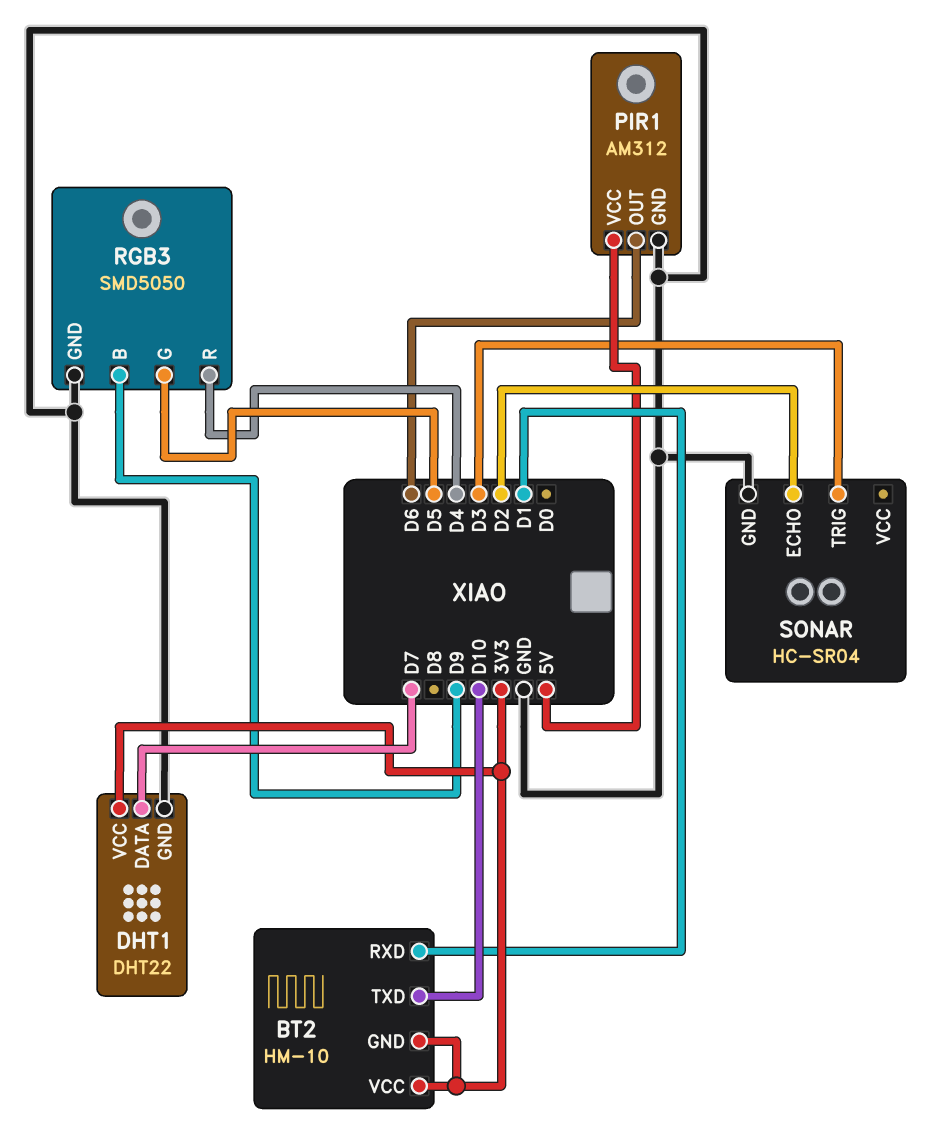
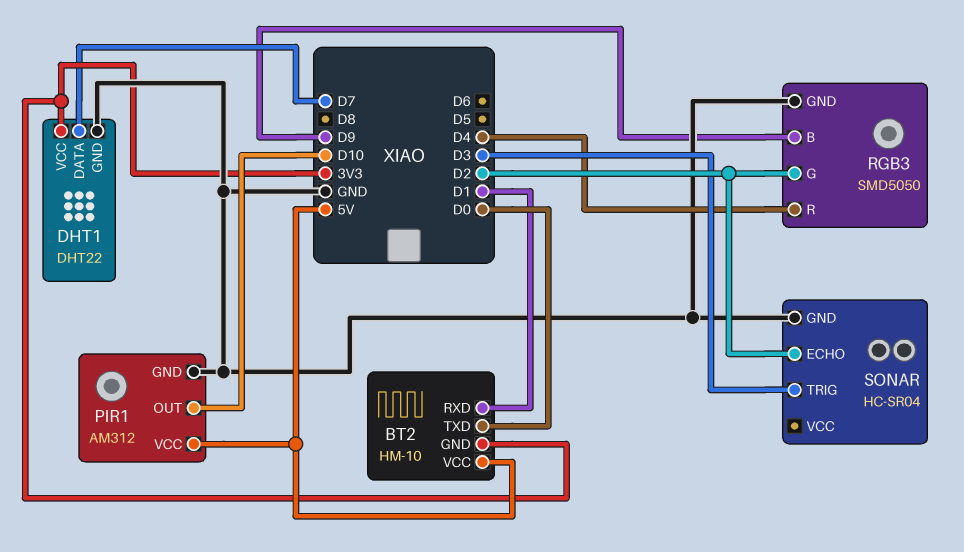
BT2 pin TXD: D10 -> D0
BT2 pin VCC: 3V3 -> 5V
PIR1 pin OUT: D6 -> D10
RGB3 pin G: D5 -> D2

